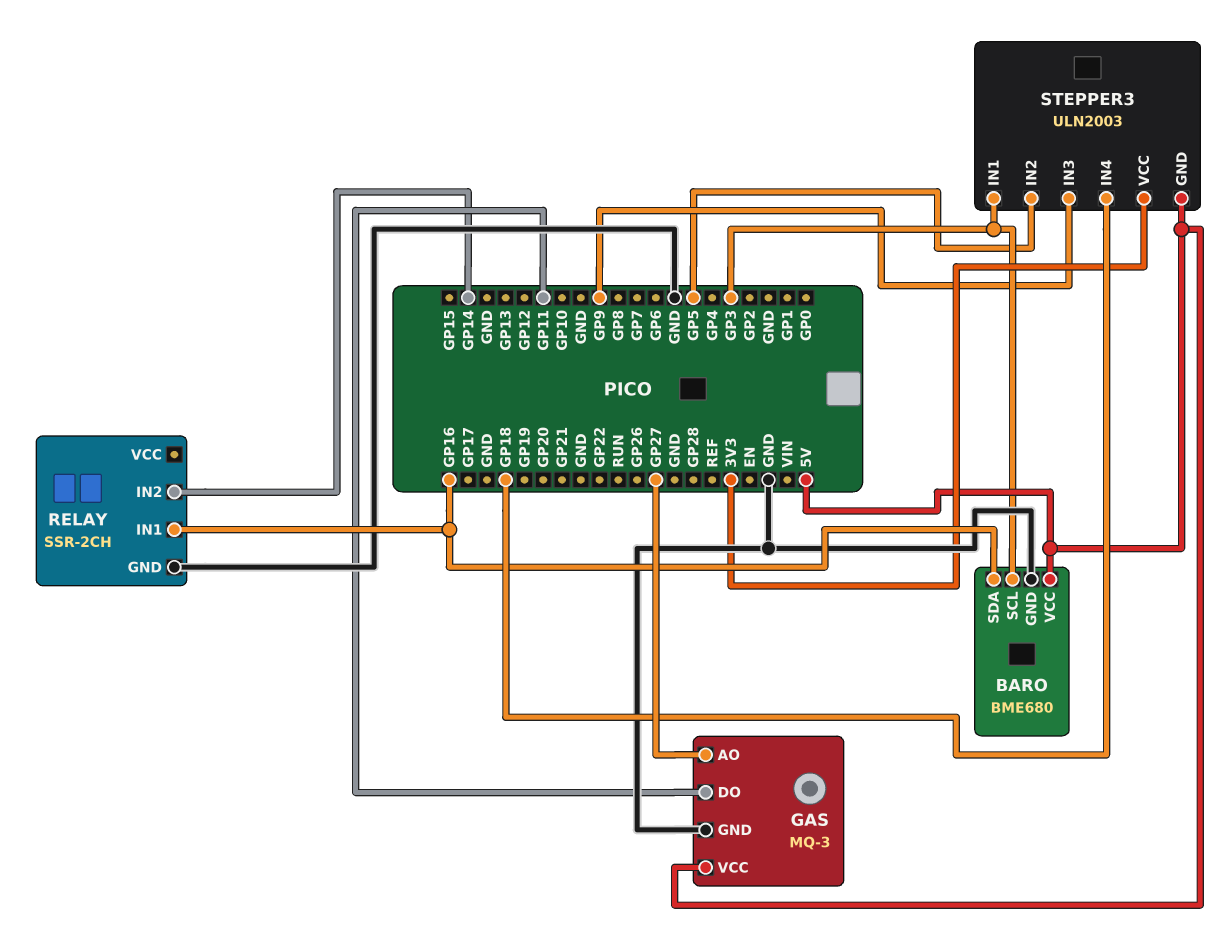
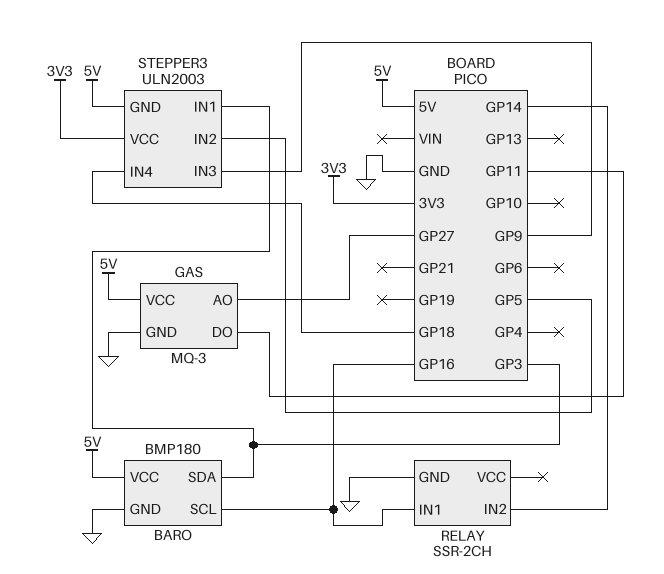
BARO: BME680 -> BMP180
BARO pin SCL: GP3 -> GP16
BARO pin SDA: GP16 -> GP3

